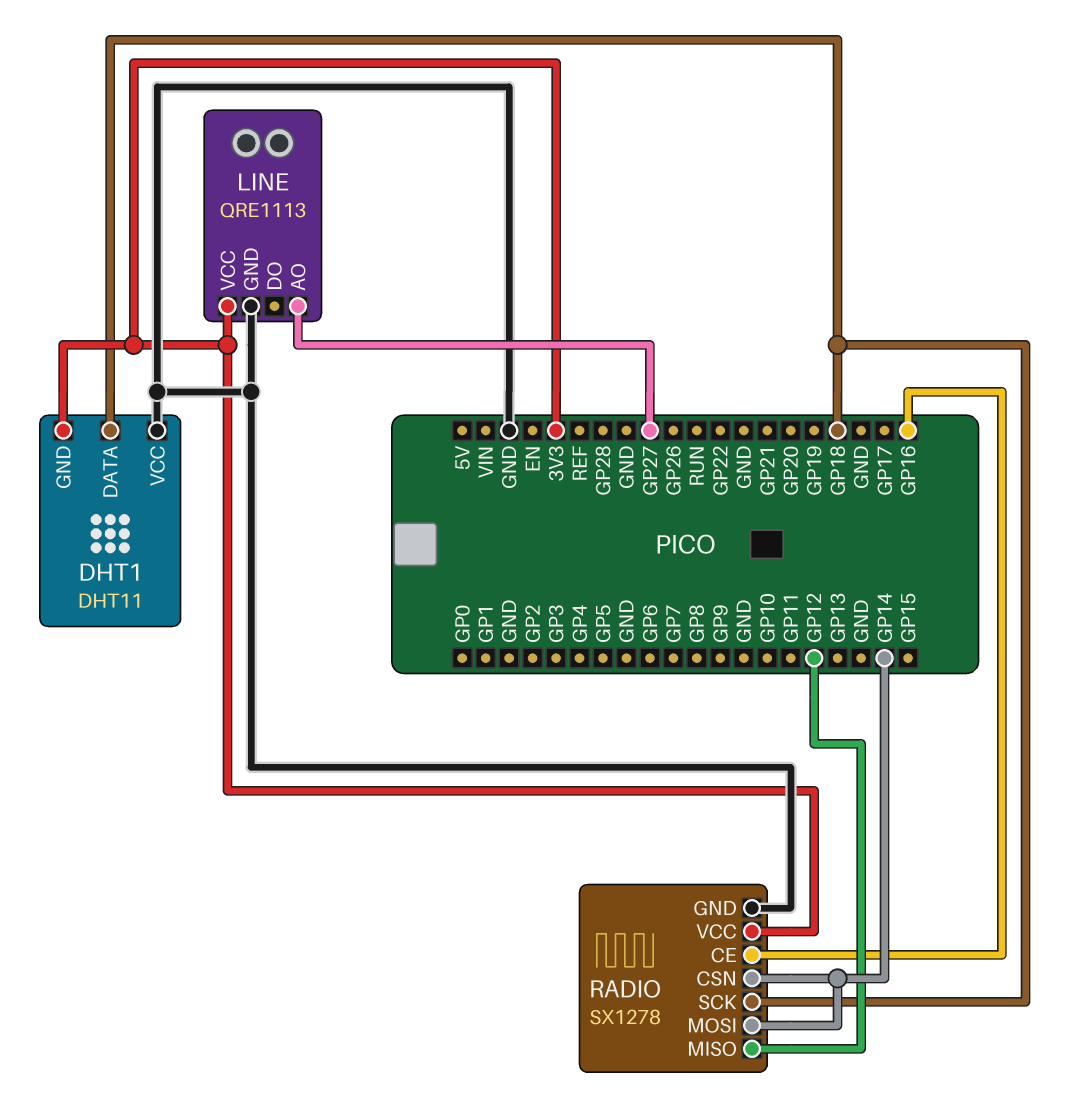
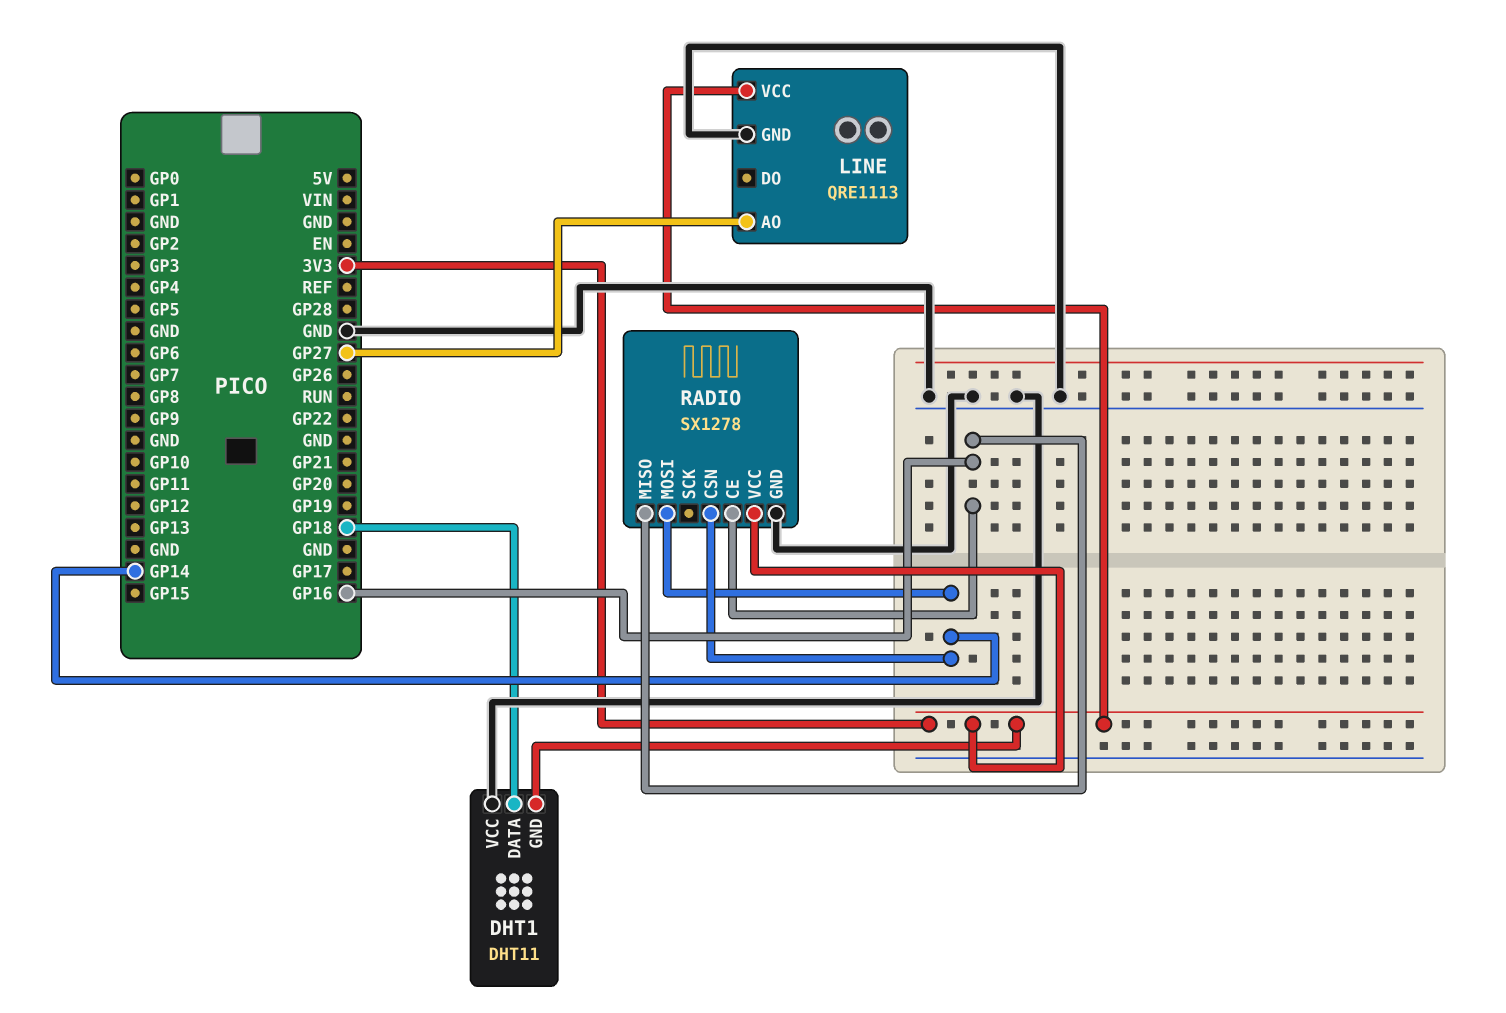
RADIO pin MISO: GP12 -> GP16
RADIO pin SCK: GP18 -> none

